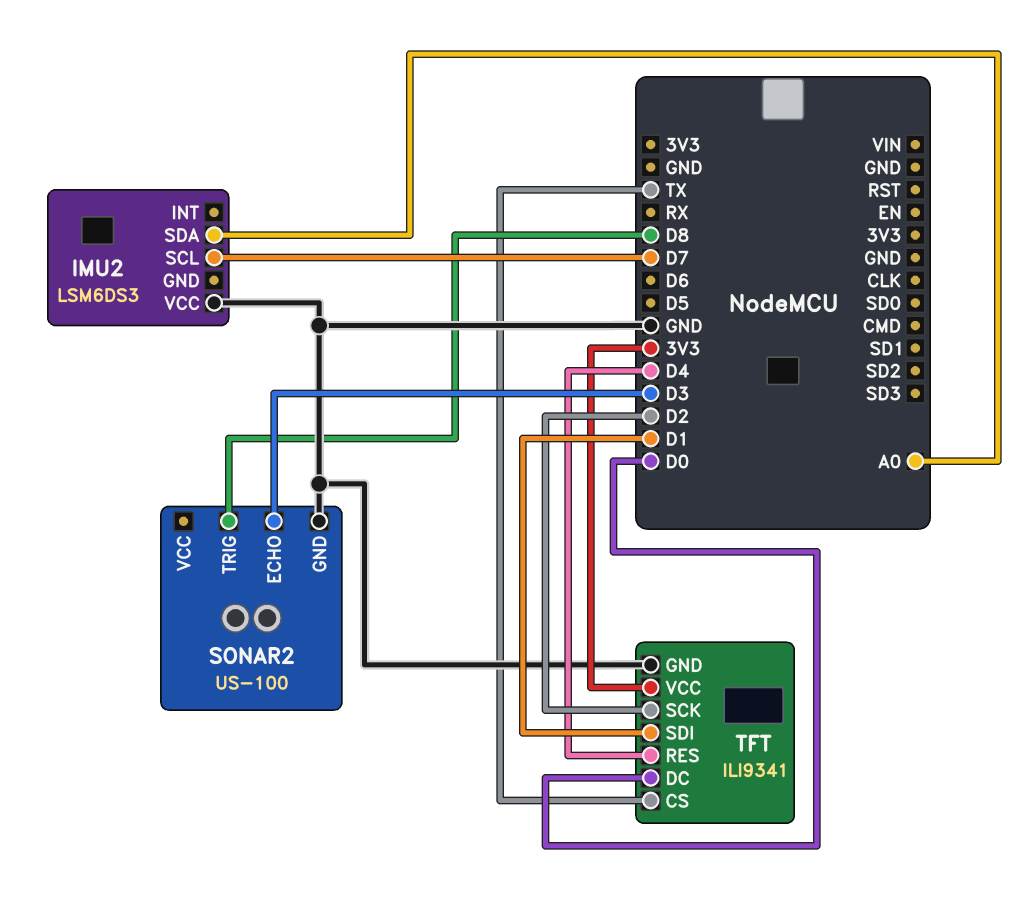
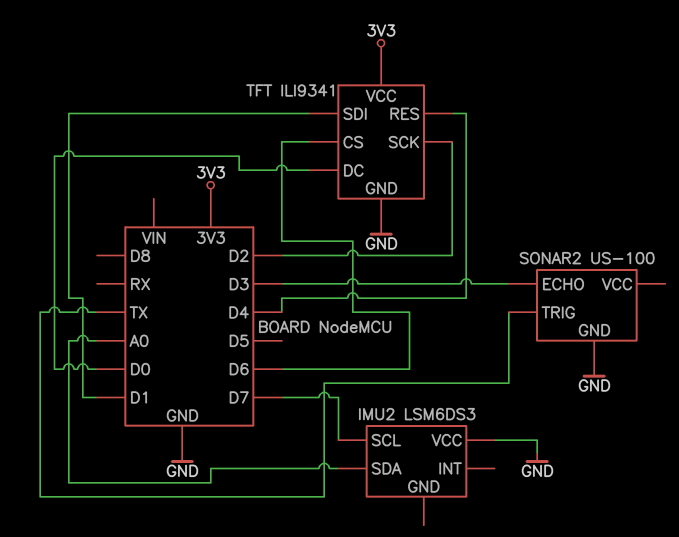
SONAR2 pin TRIG: D8 -> TX
TFT pin CS: TX -> D6

